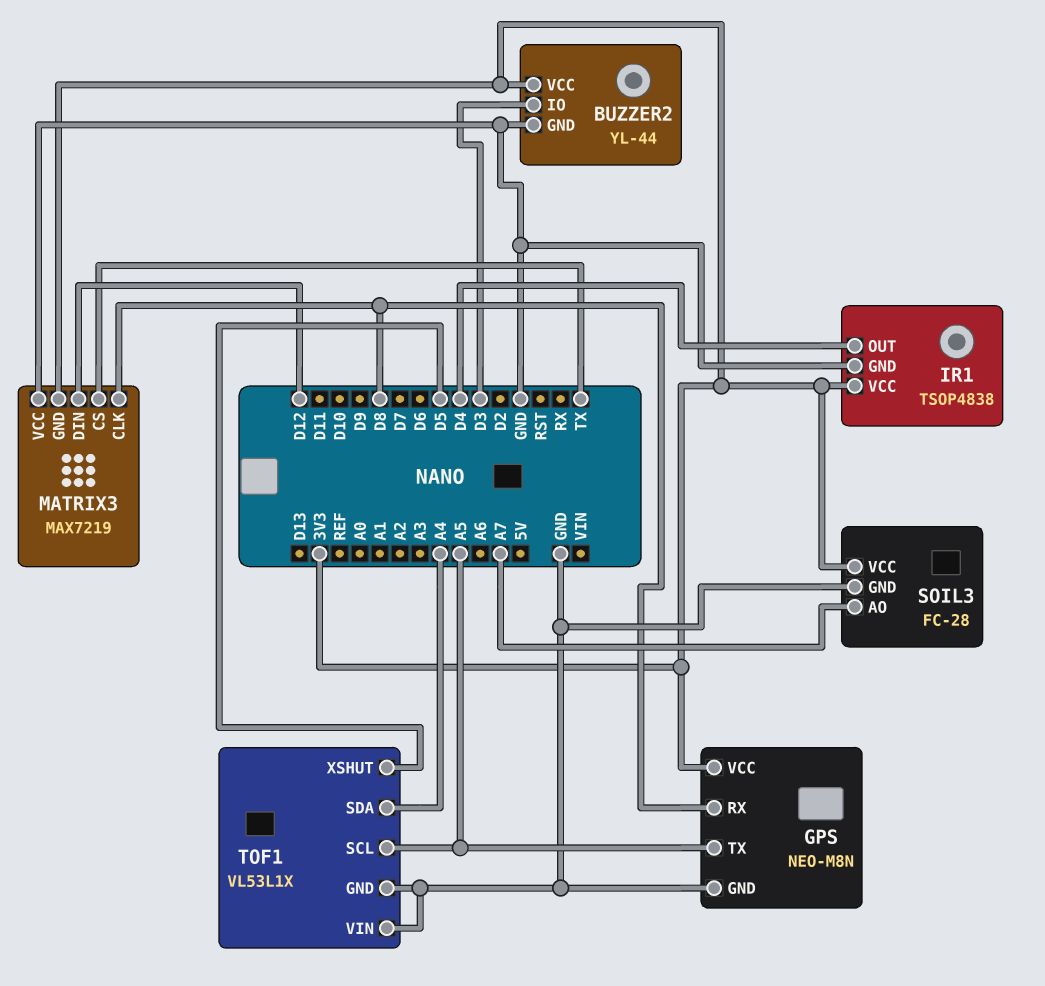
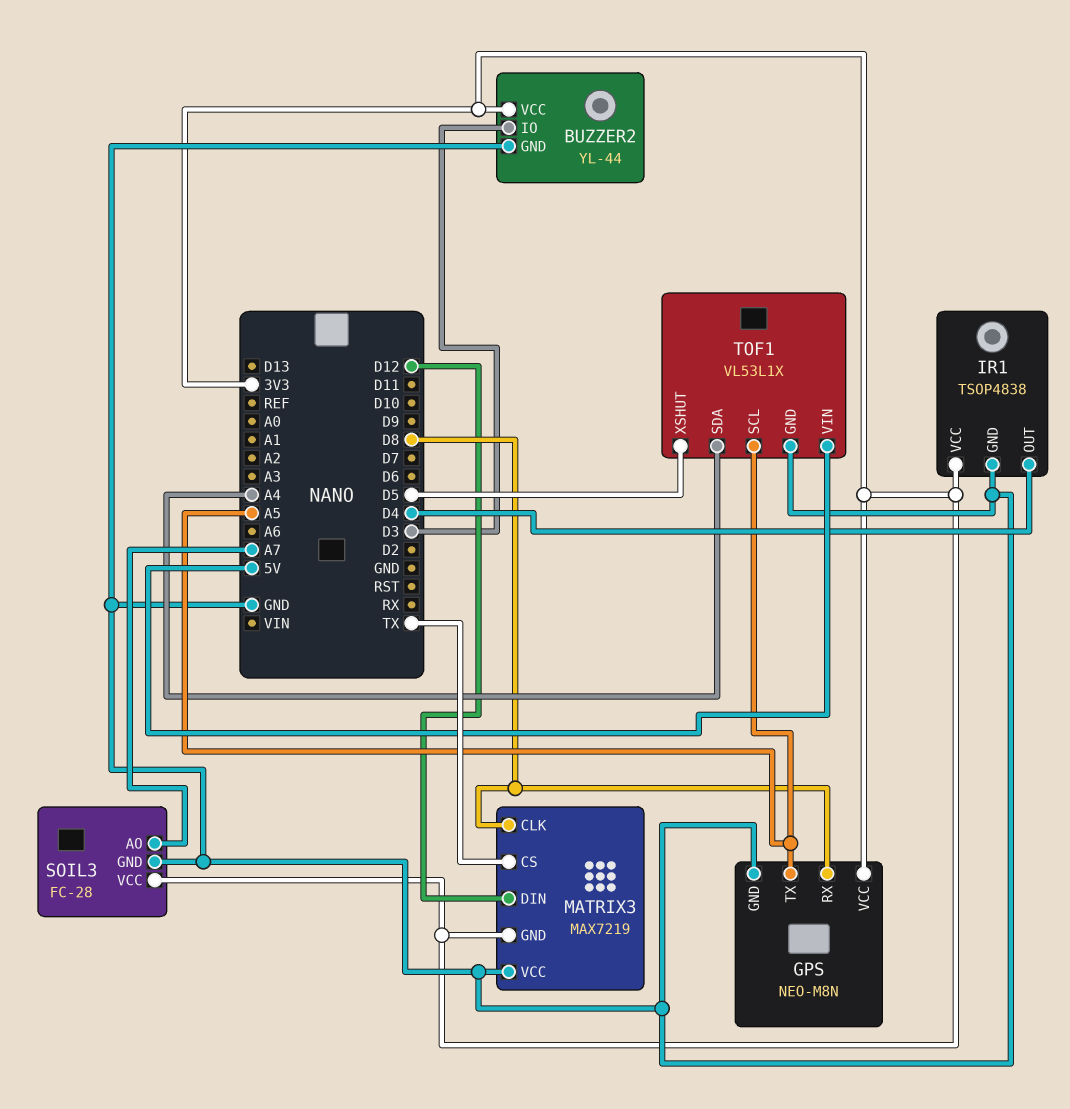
TOF1 pin VIN: GND -> 5V

